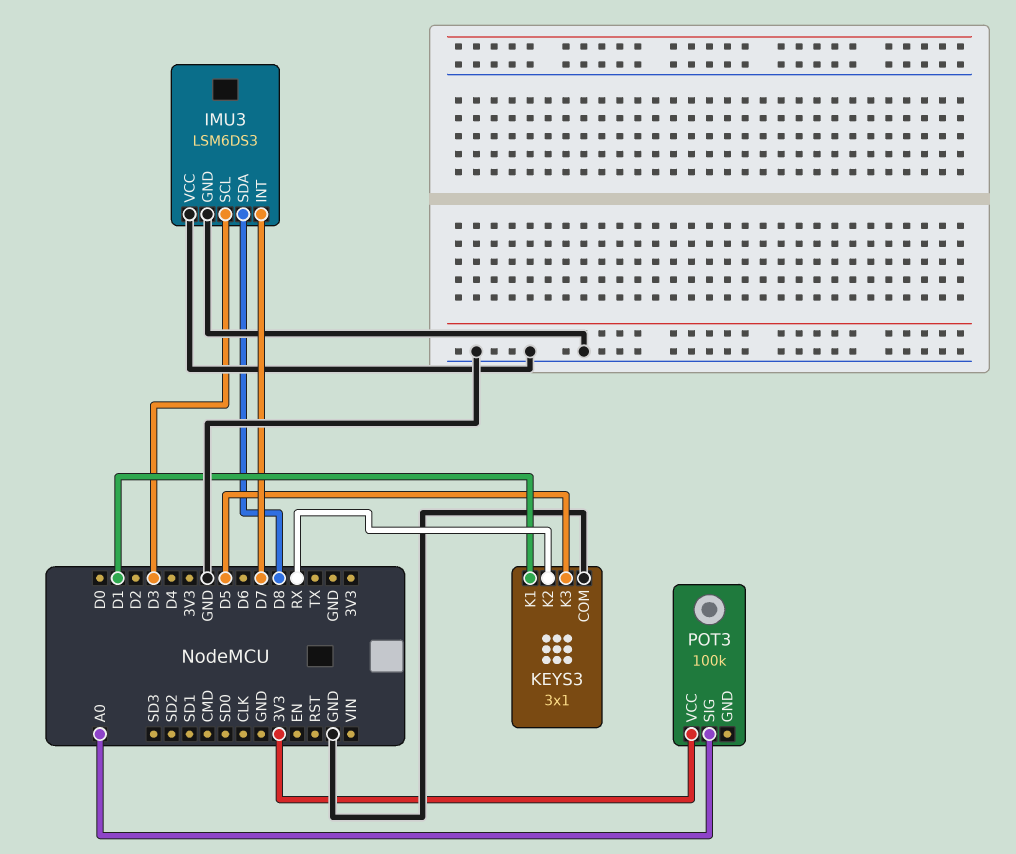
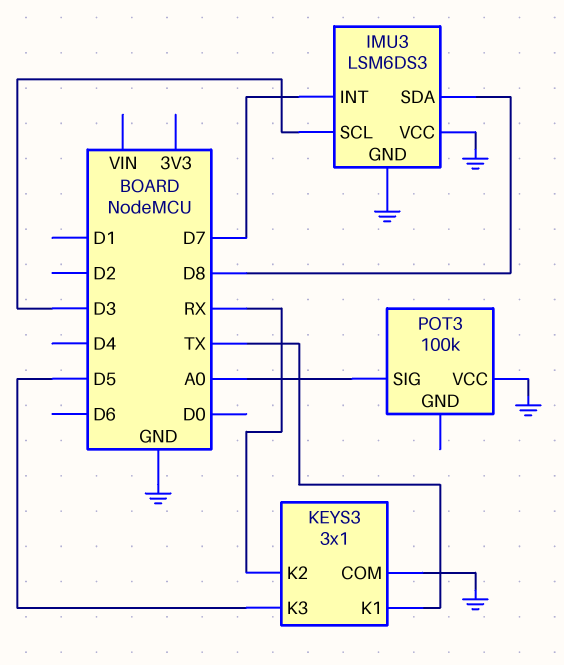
KEYS3 pin K1: D1 -> TX
POT3 pin VCC: 3V3 -> GND

